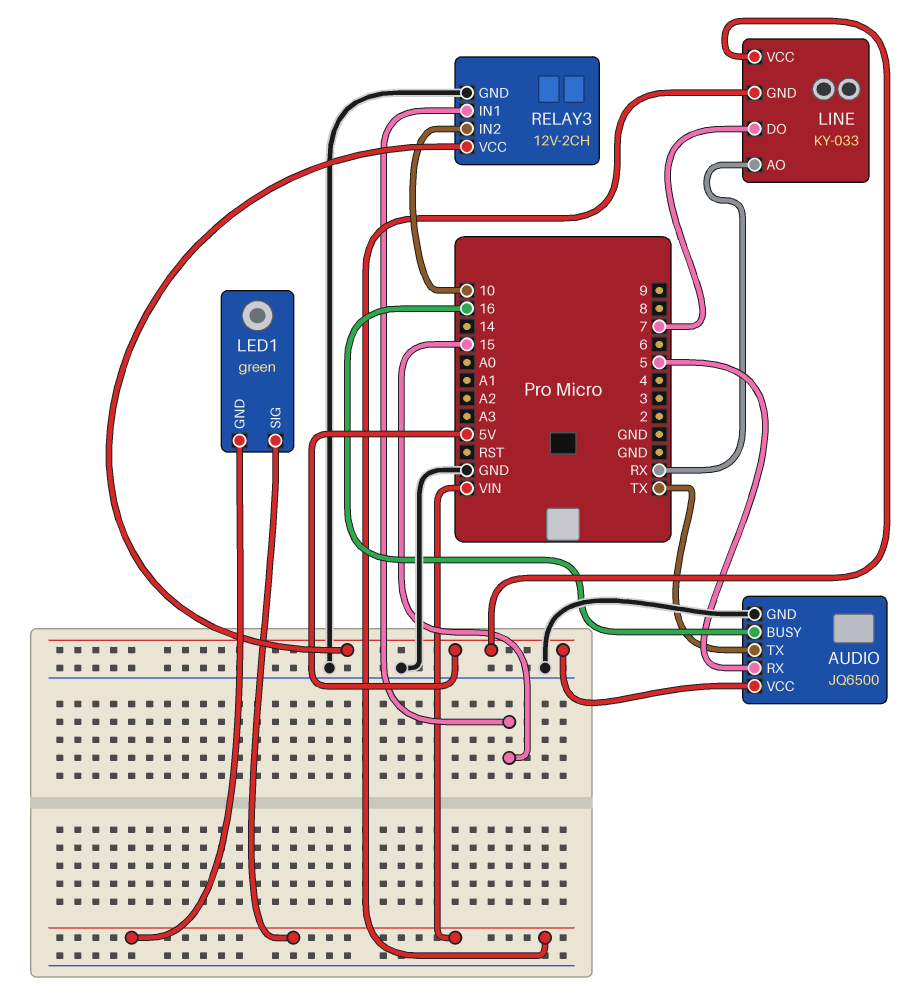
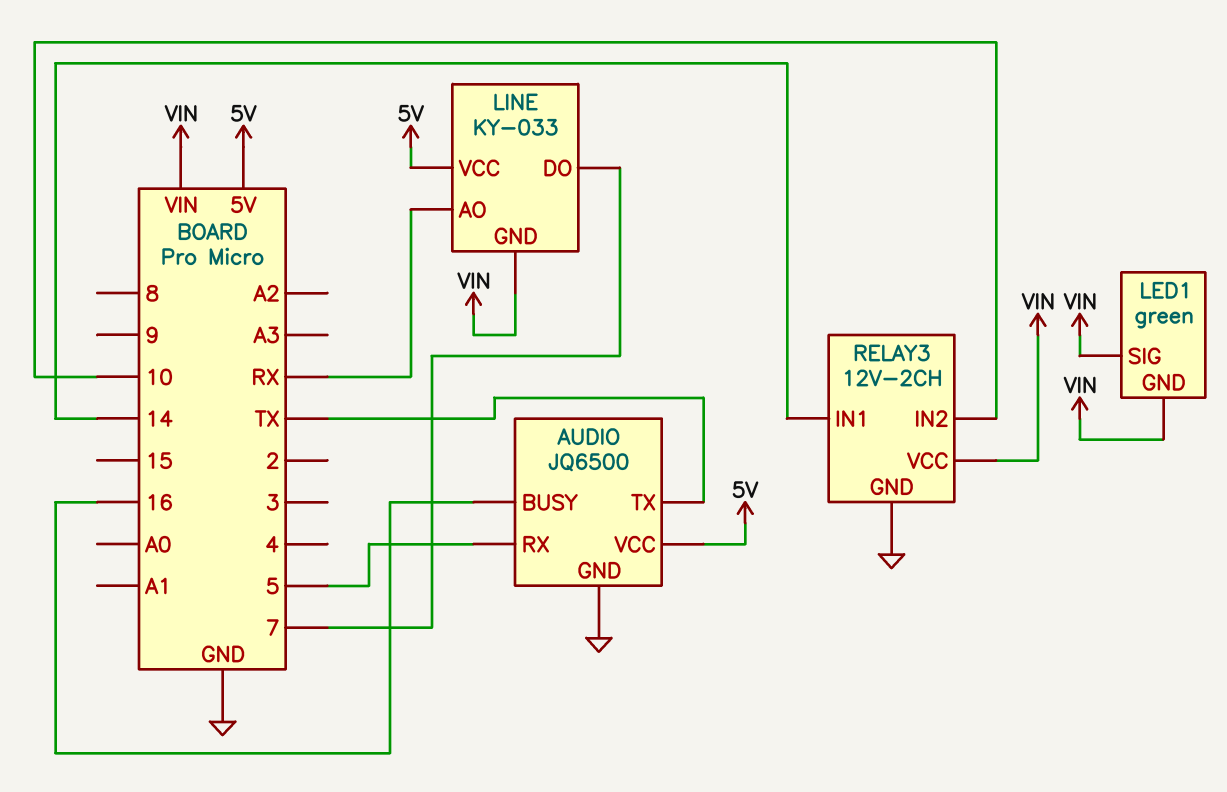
RELAY3 pin IN1: 15 -> 14
RELAY3 pin VCC: 5V -> VIN

